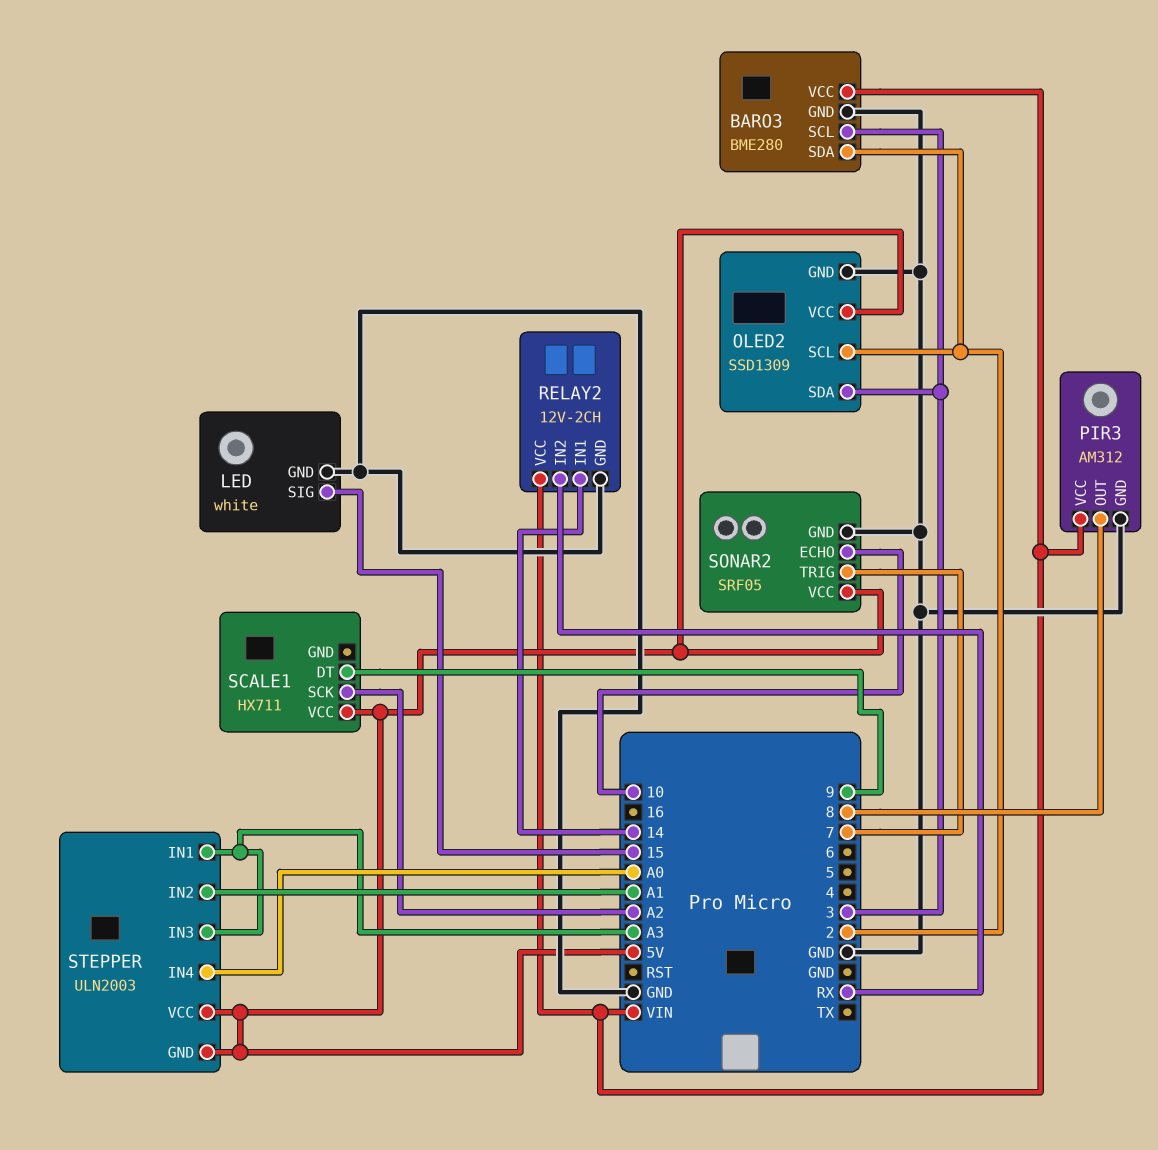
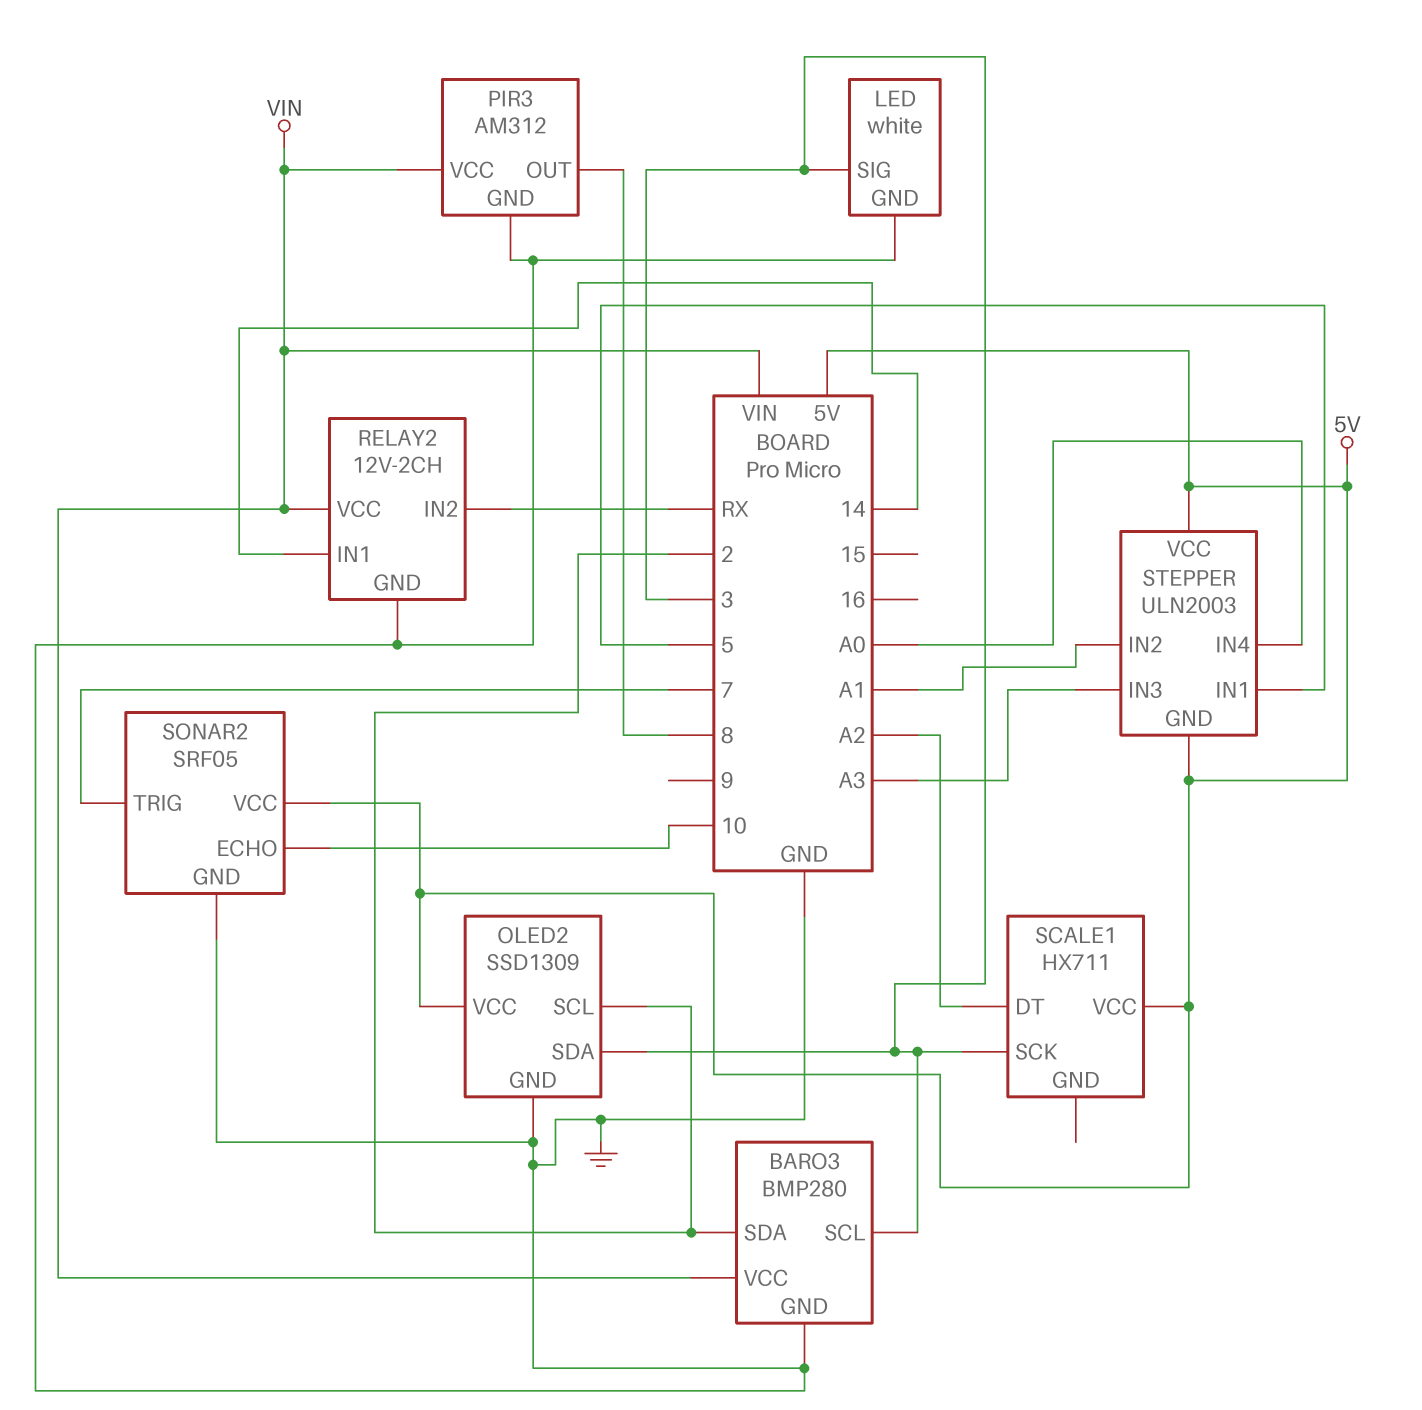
BARO3: BME280 -> BMP280
LED pin SIG: 15 -> 3
SCALE1 pin DT: 9 -> A2
SCALE1 pin SCK: A2 -> 3
STEPPER pin IN1: A3 -> 5

